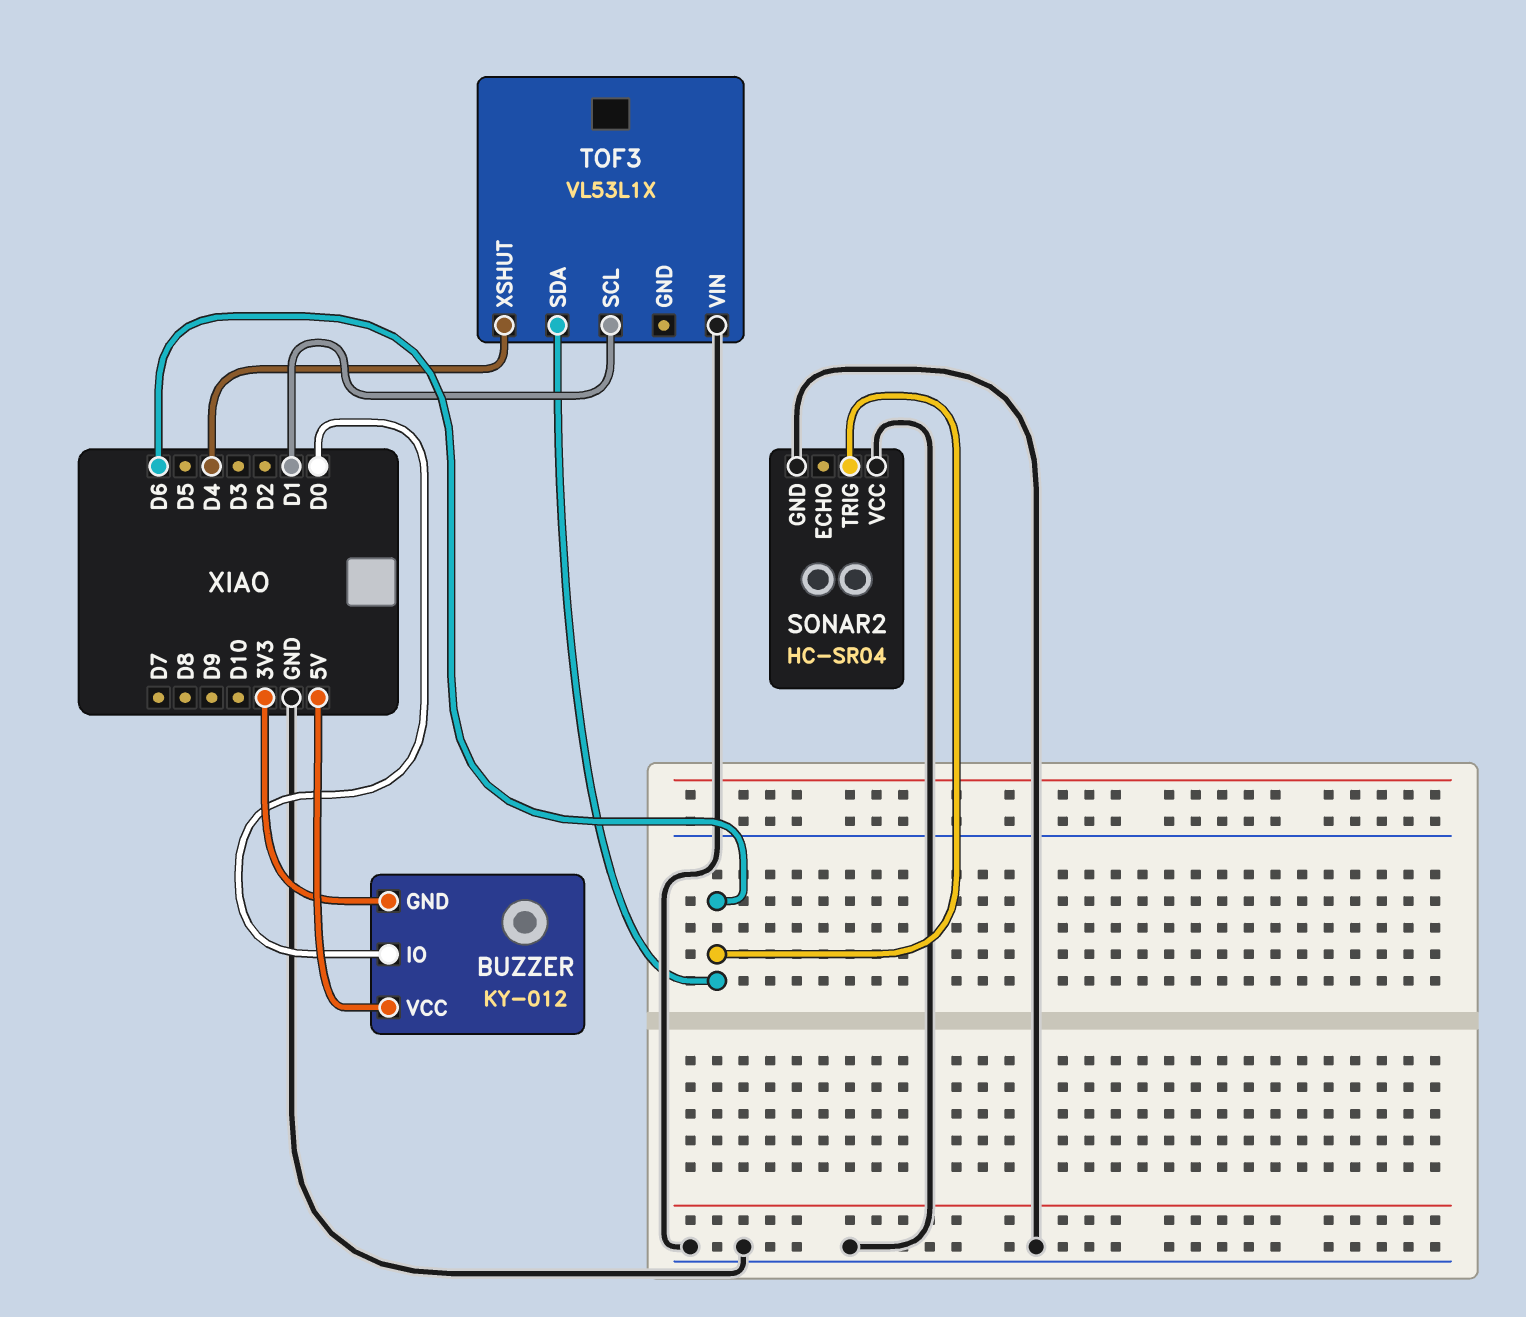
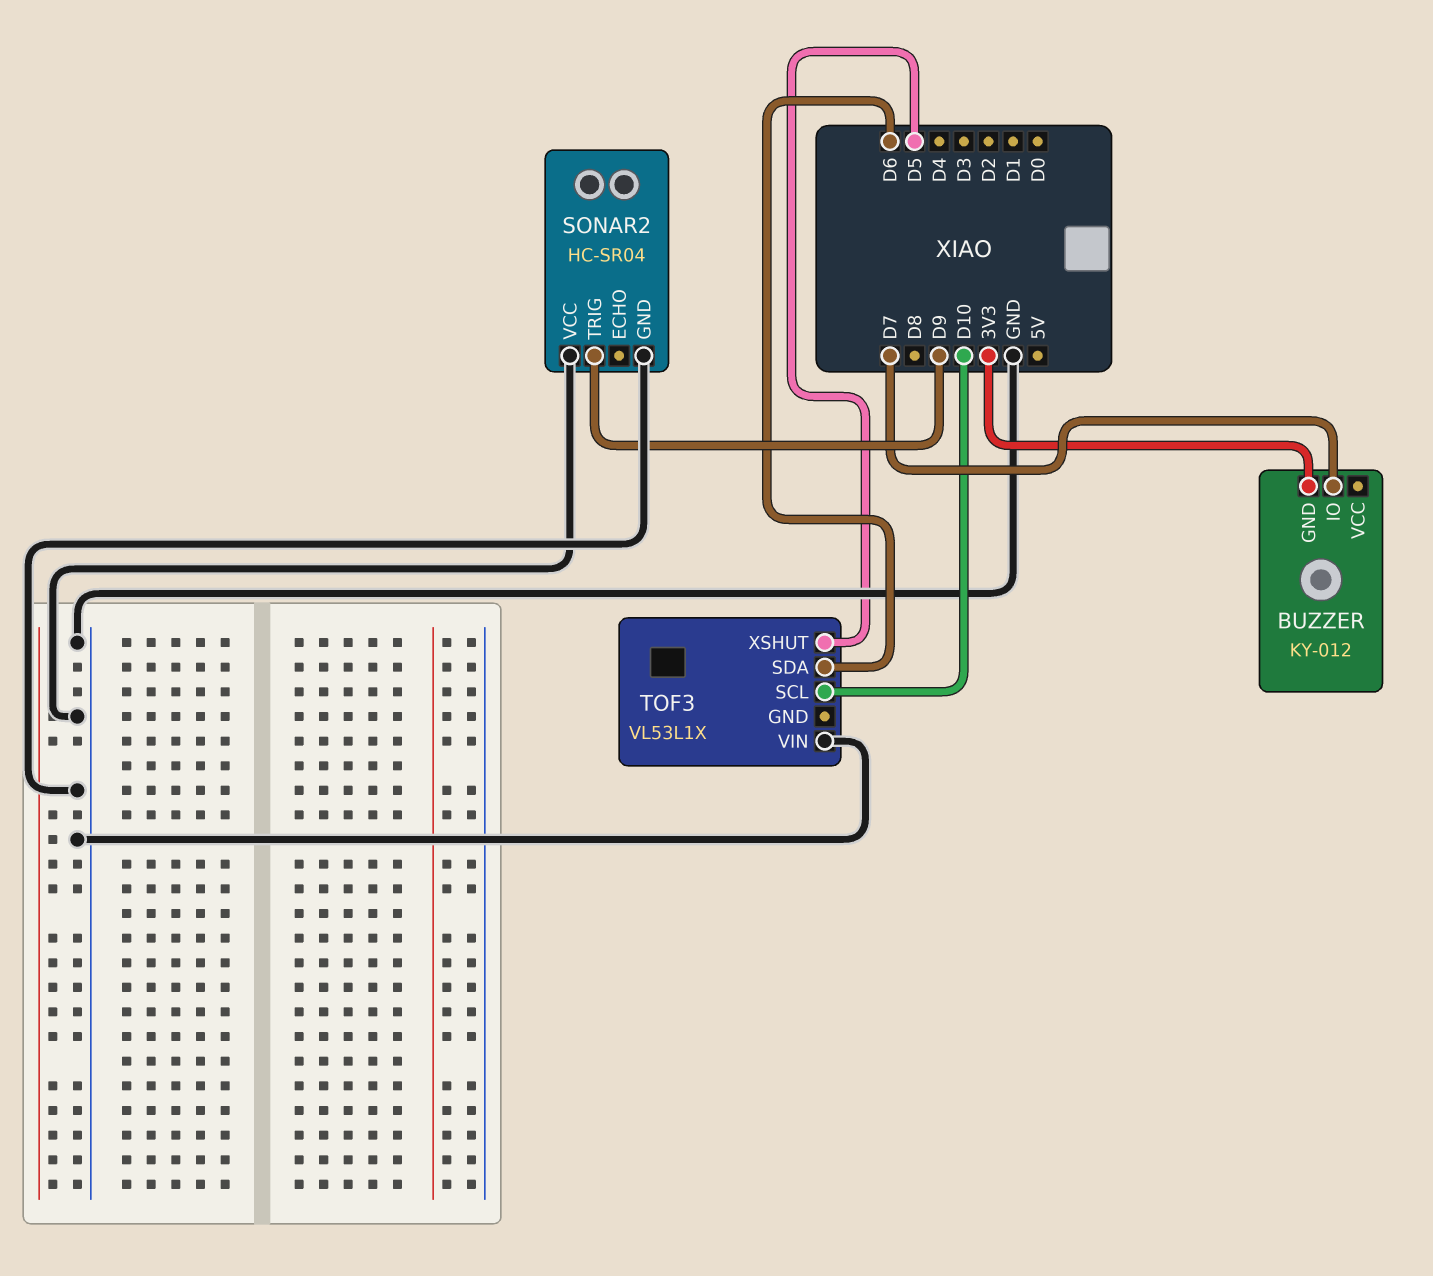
BUZZER pin IO: D0 -> D7
BUZZER pin VCC: 5V -> none
SONAR2 pin TRIG: D6 -> D9
TOF3 pin SCL: D1 -> D10
TOF3 pin XSHUT: D4 -> D5

